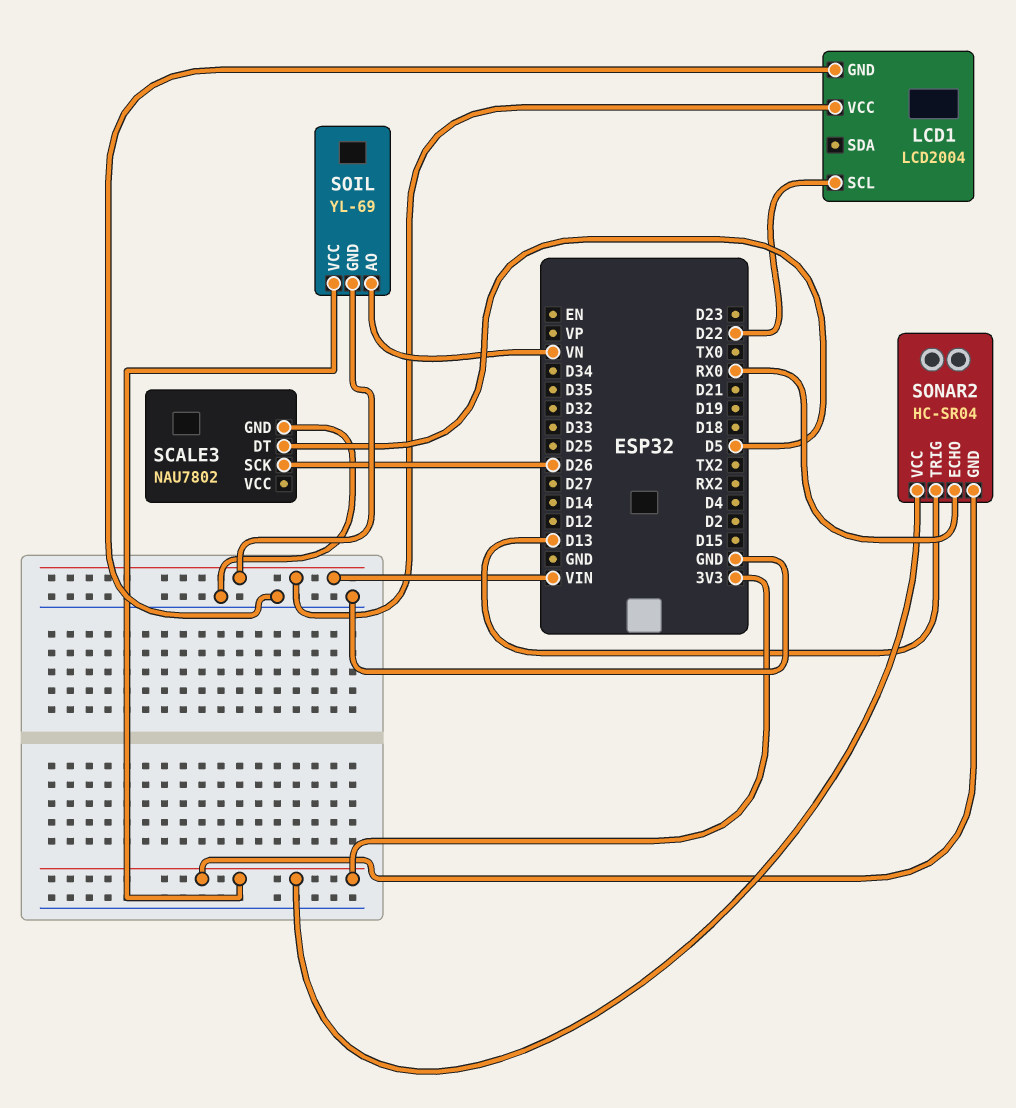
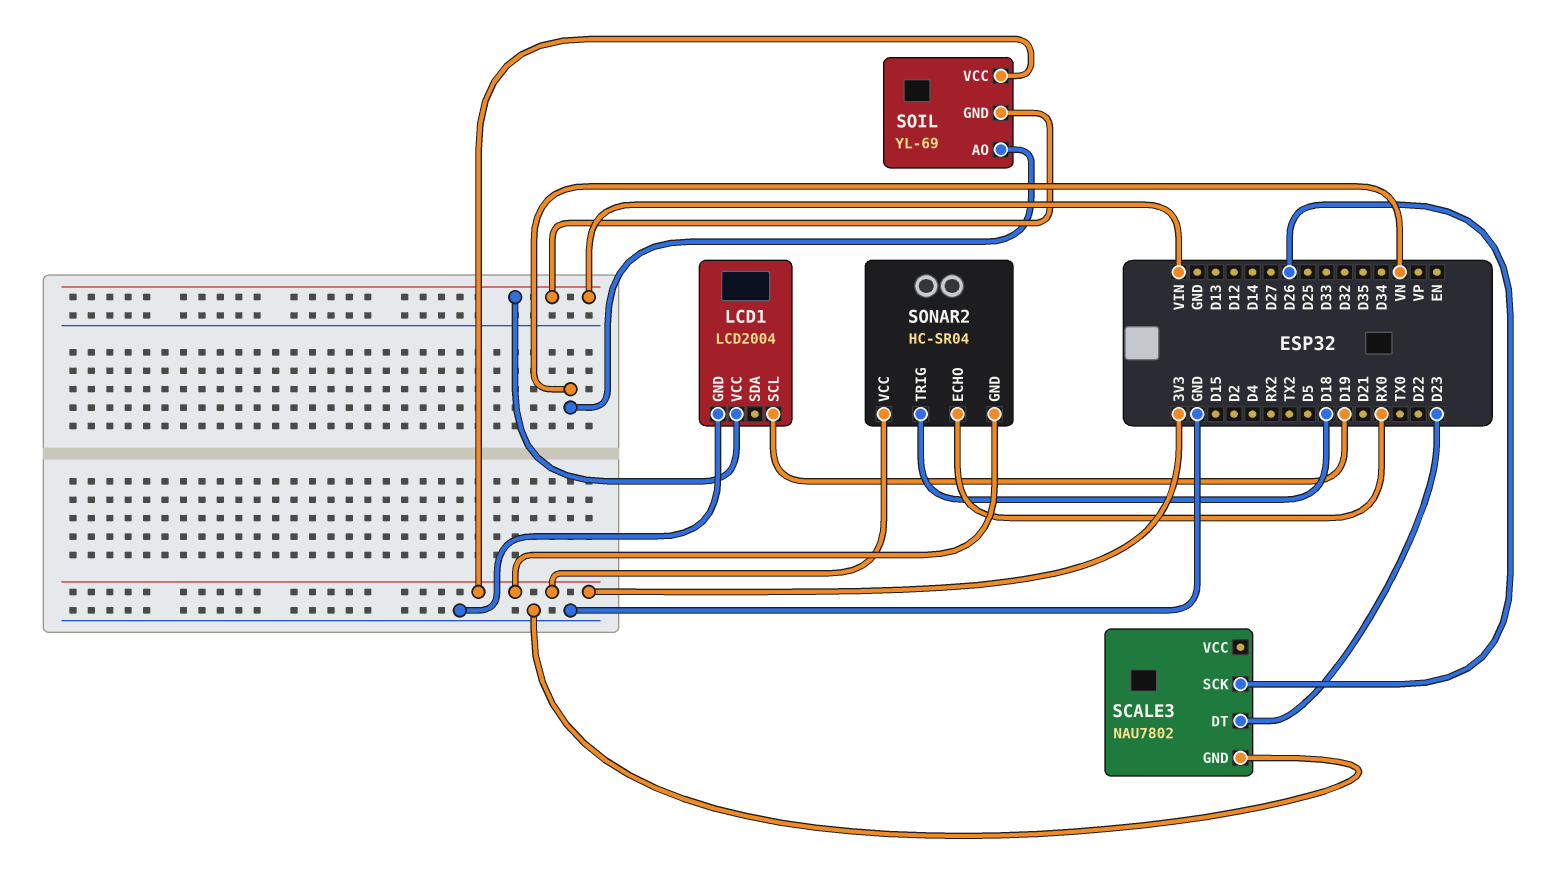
LCD1 pin SCL: D22 -> D19
SCALE3 pin DT: D5 -> D23
SONAR2 pin TRIG: D13 -> D18

